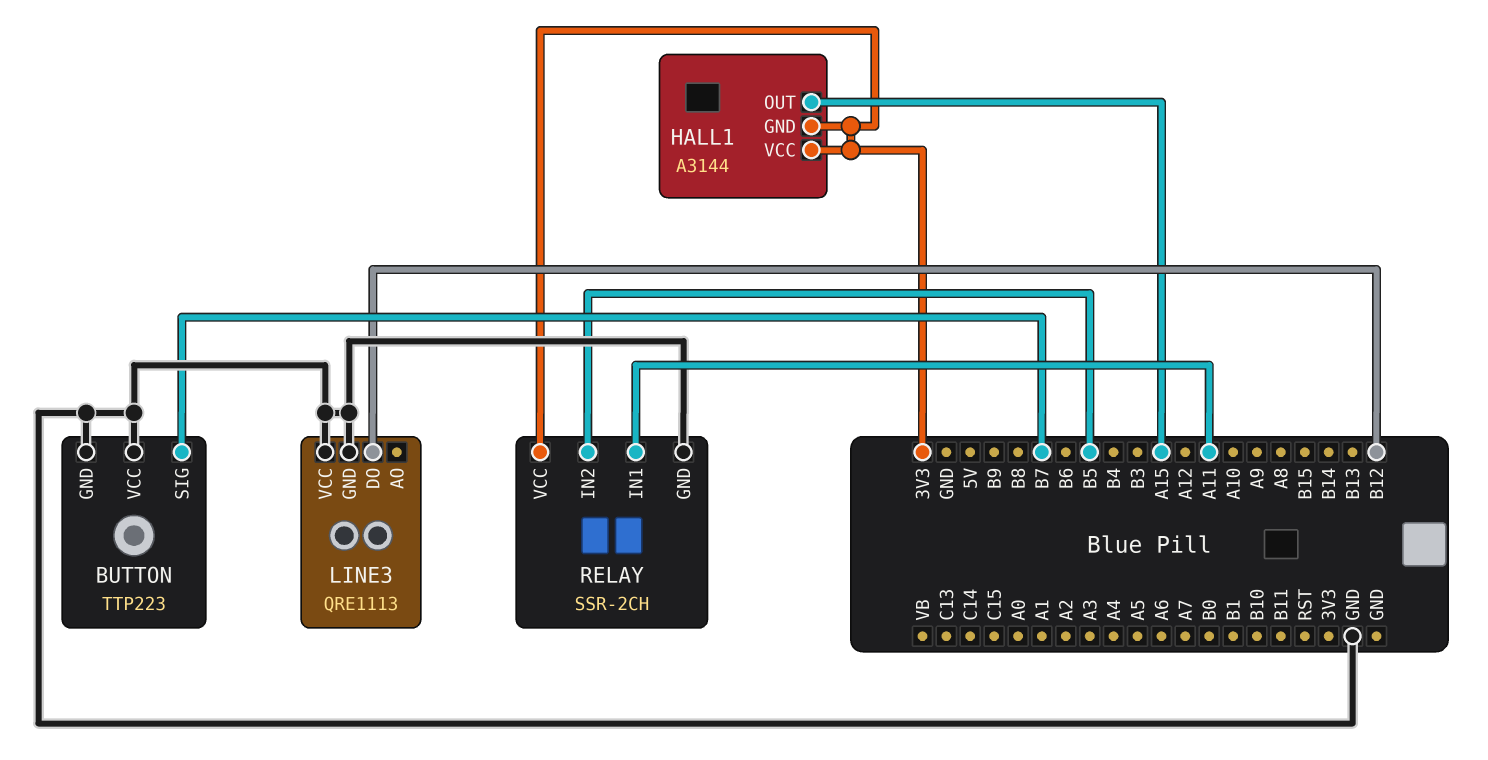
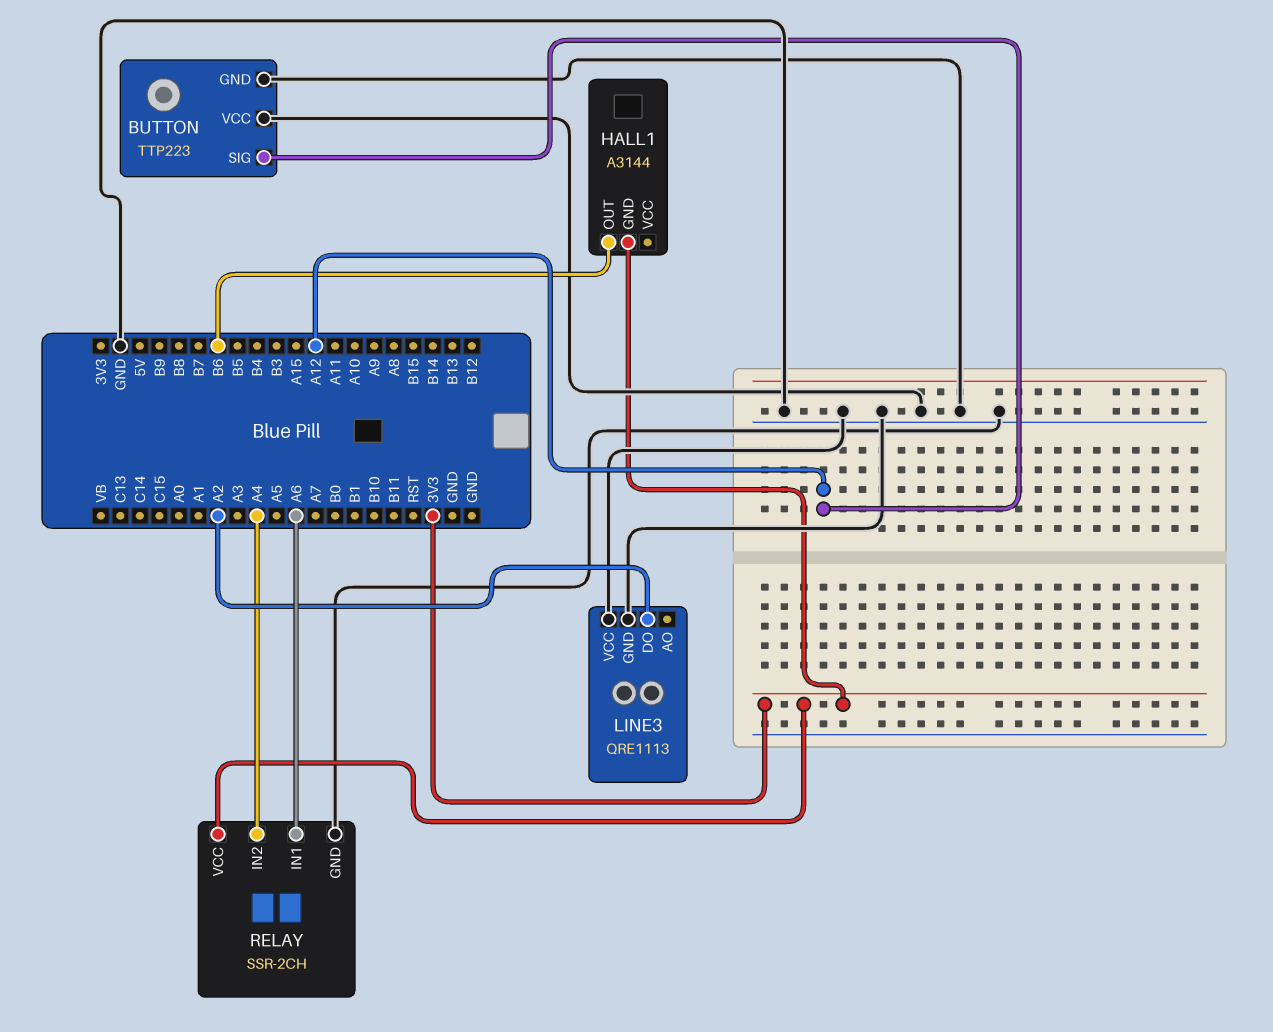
BUTTON pin SIG: B7 -> A12
HALL1 pin OUT: A15 -> B6
HALL1 pin VCC: 3V3 -> none
LINE3 pin DO: B12 -> A2
RELAY pin IN1: A11 -> A6
RELAY pin IN2: B5 -> A4

